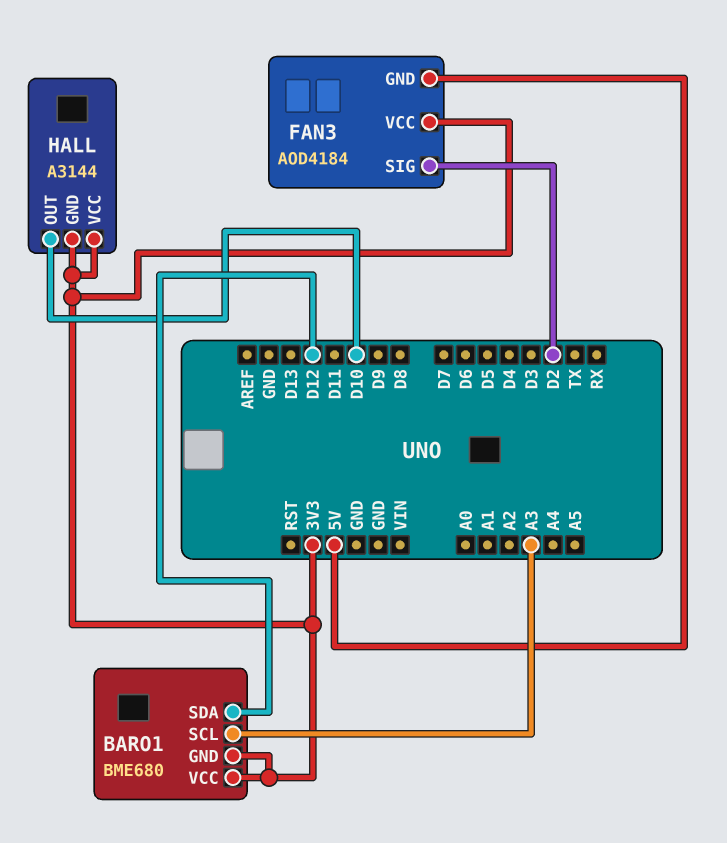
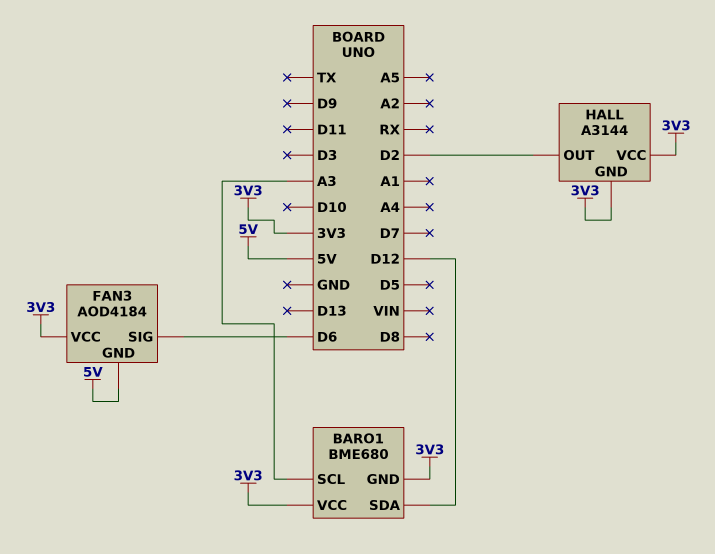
FAN3 pin SIG: D2 -> D6
HALL pin OUT: D10 -> D2

